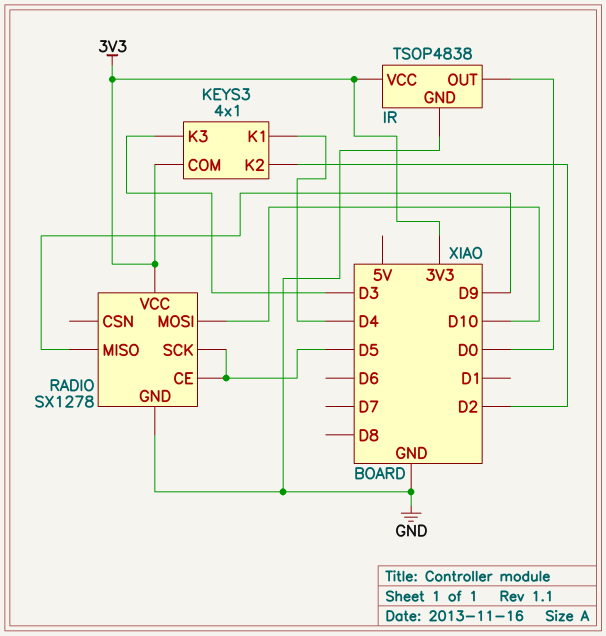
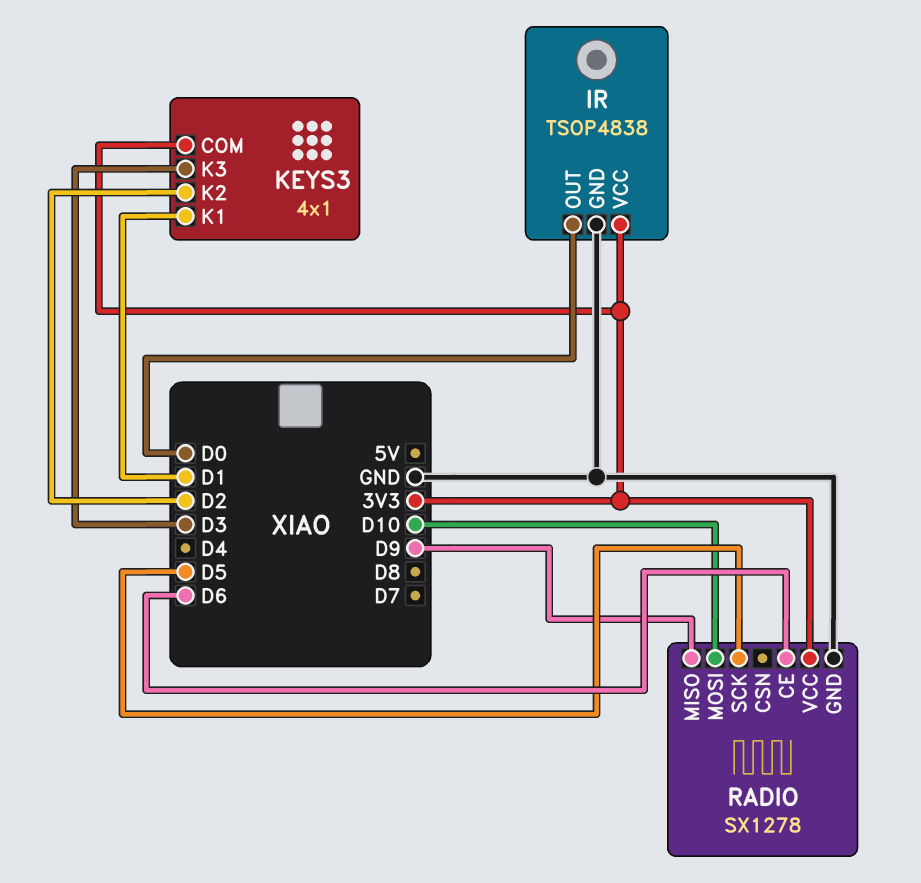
KEYS3 pin K1: D4 -> D1
RADIO pin CE: D5 -> D6

